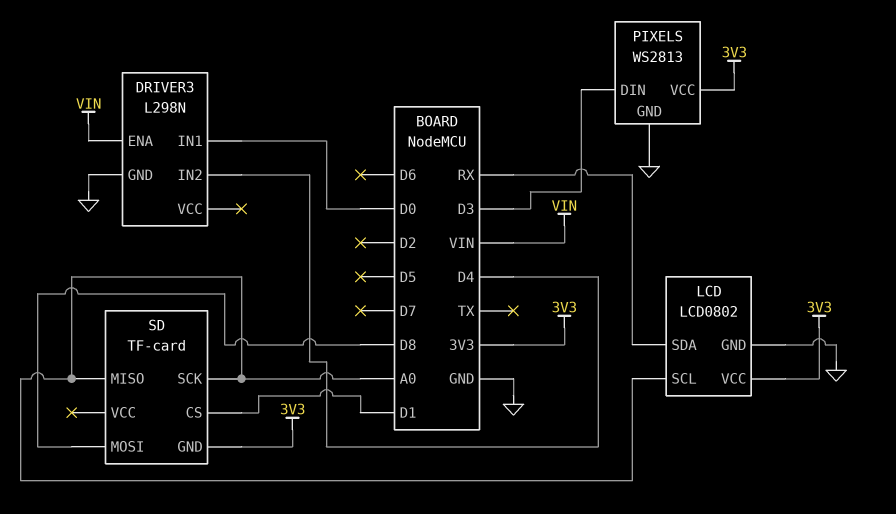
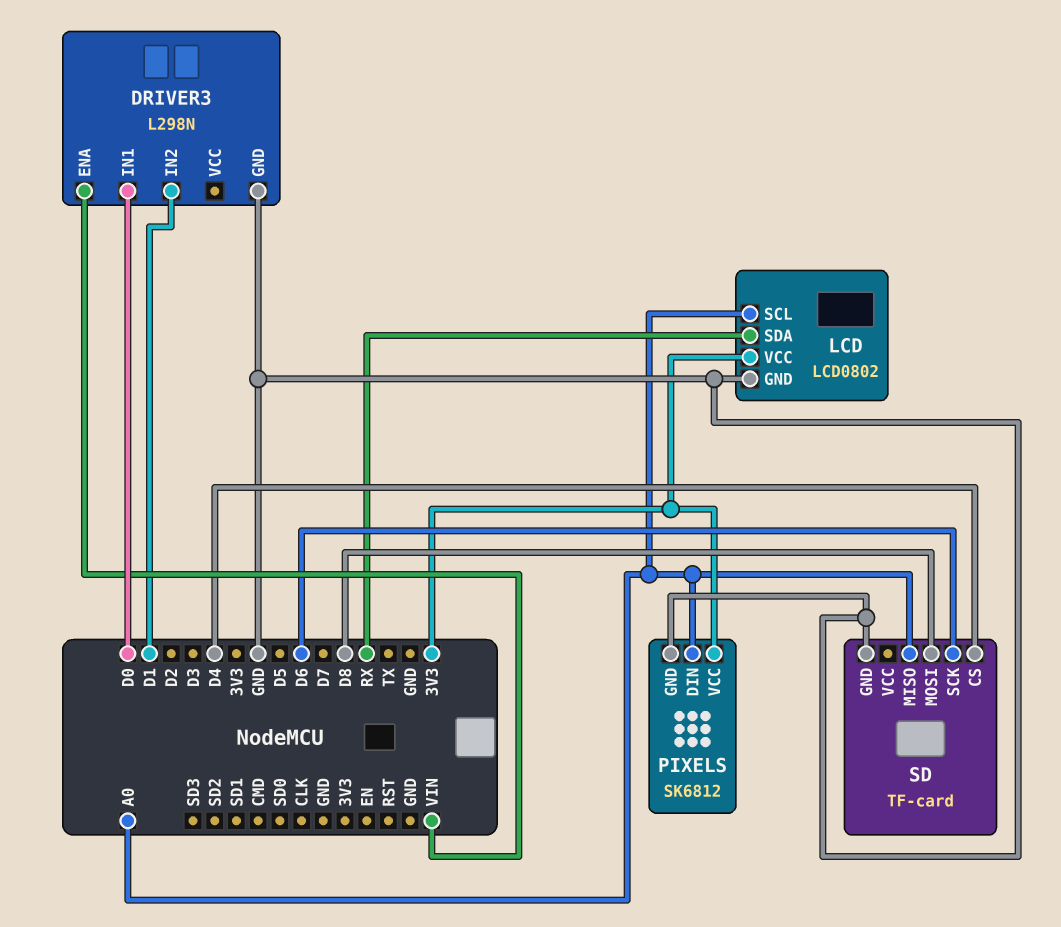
DRIVER3 pin IN2: D4 -> D1
PIXELS: WS2813 -> SK6812
PIXELS pin DIN: D3 -> A0
SD pin CS: D1 -> D4
SD pin GND: 3V3 -> GND
SD pin SCK: A0 -> D6

